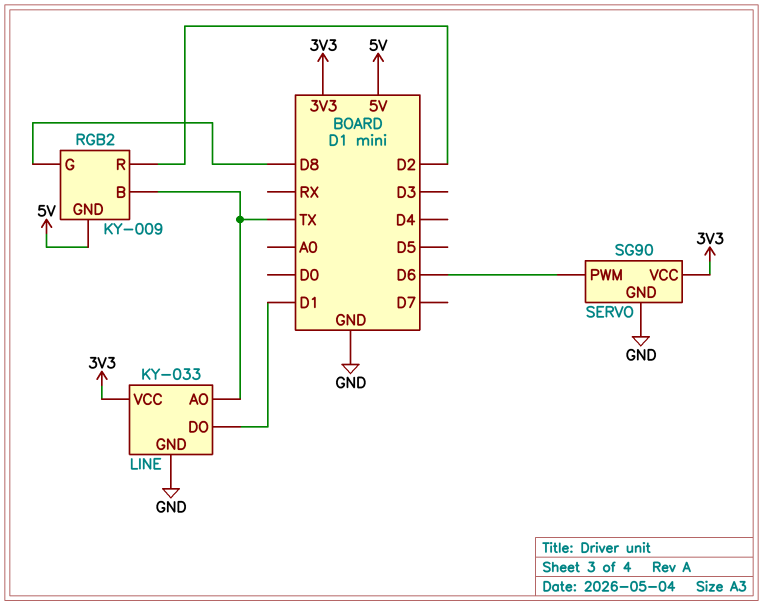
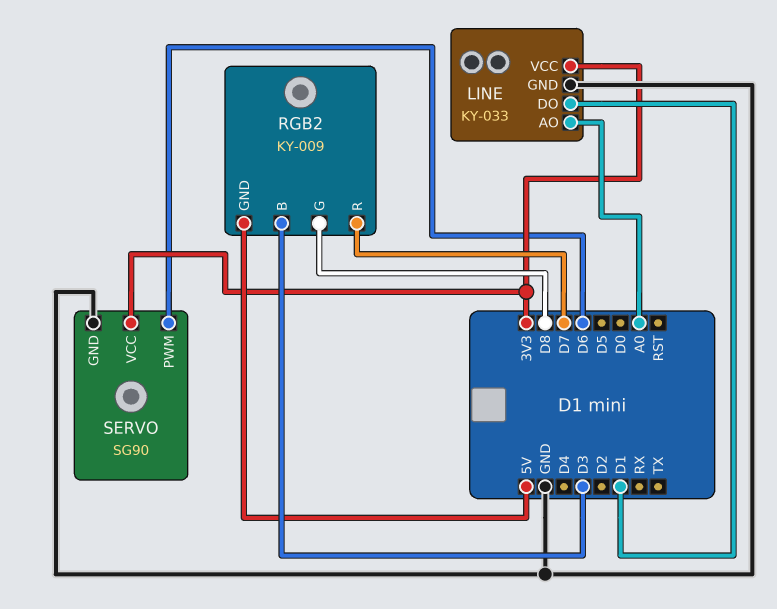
LINE pin AO: TX -> A0
RGB2 pin B: TX -> D3
RGB2 pin R: D2 -> D7

